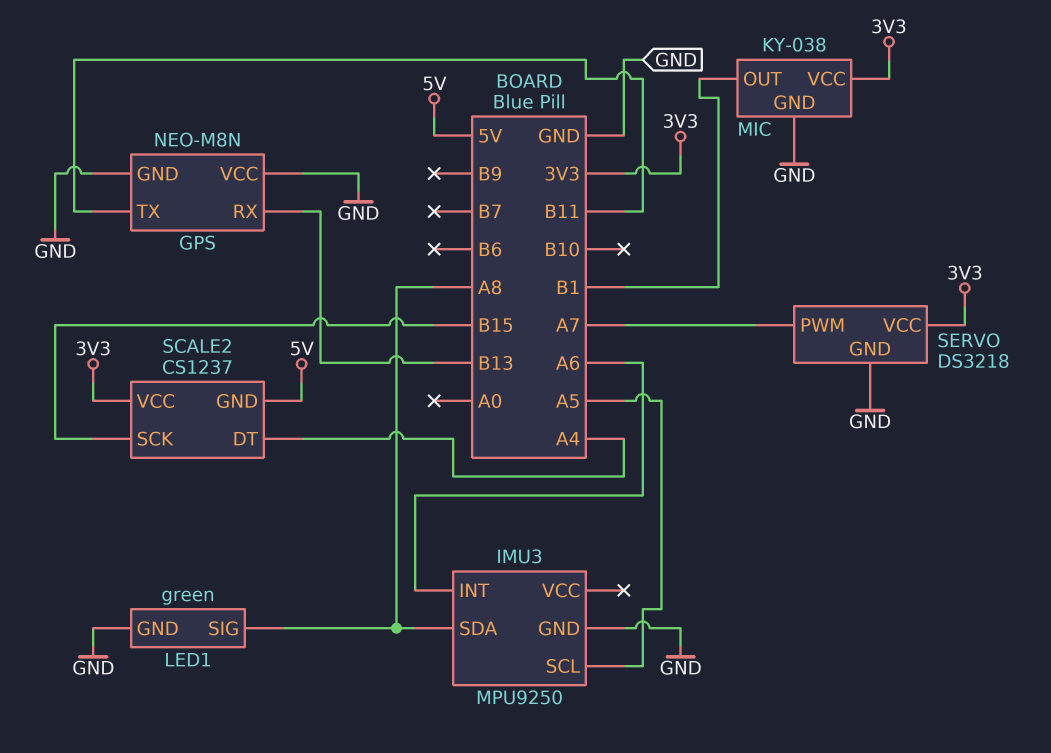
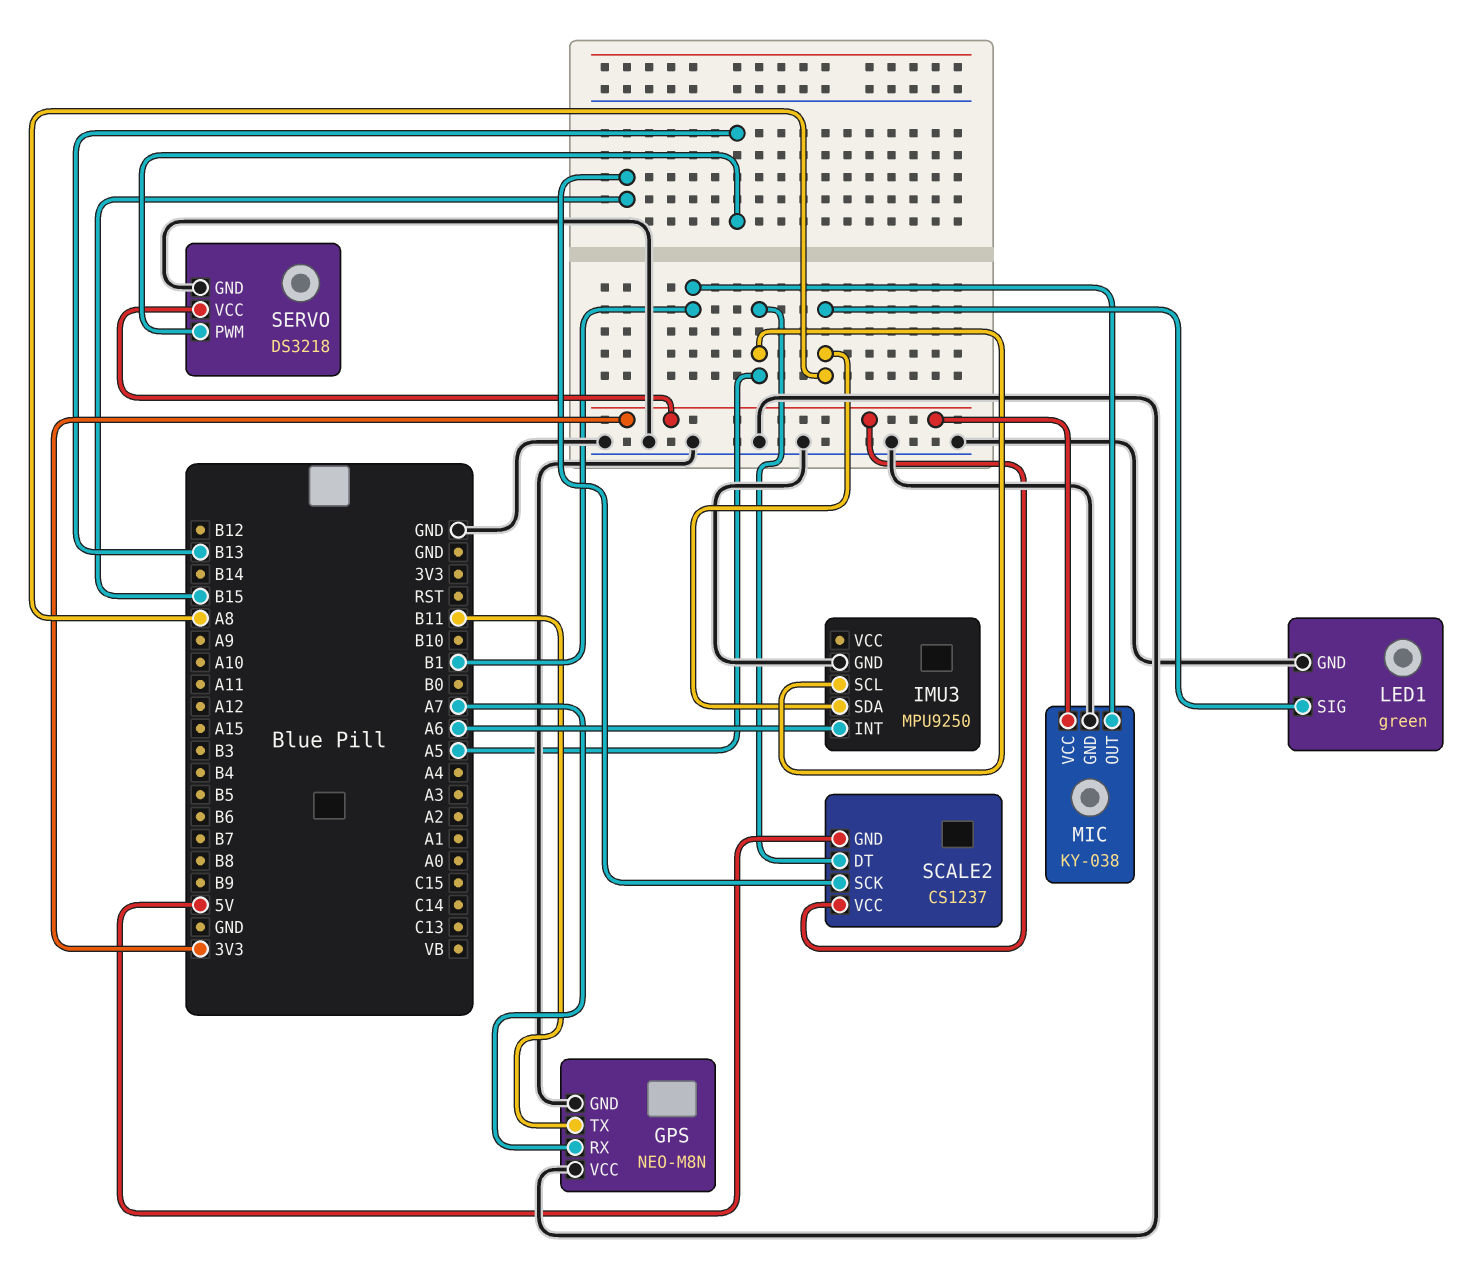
GPS pin RX: B13 -> A7
SCALE2 pin DT: A4 -> A5
SERVO pin PWM: A7 -> B13

